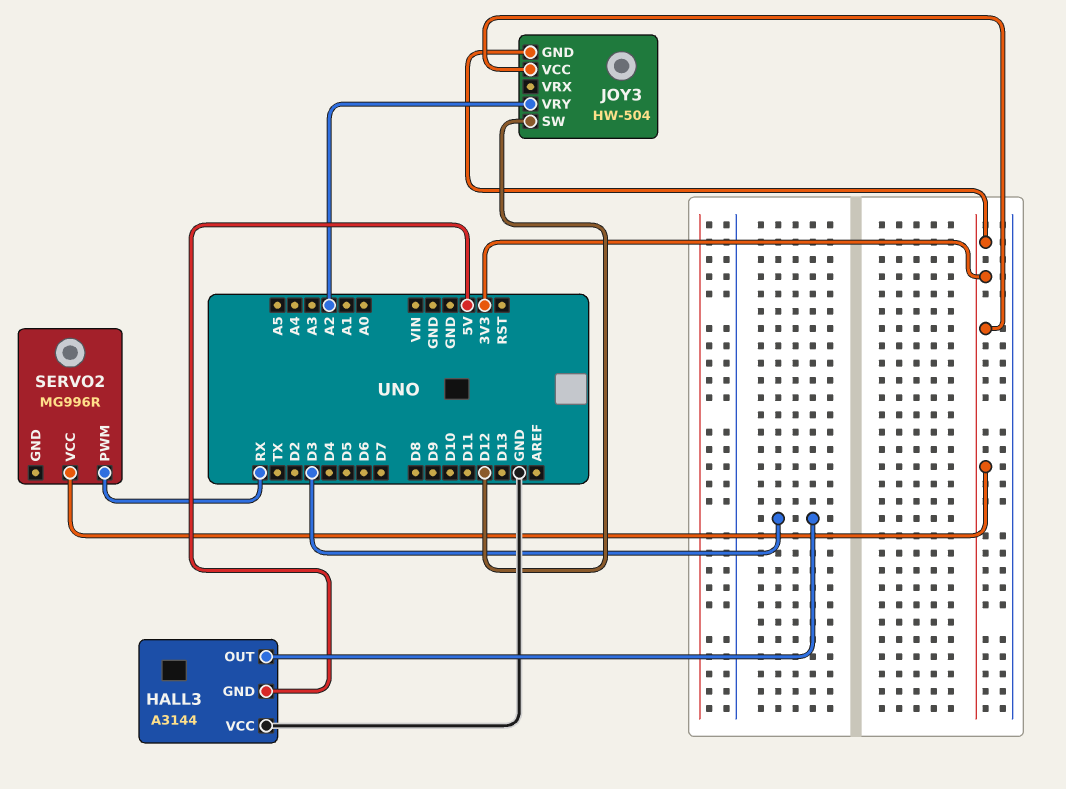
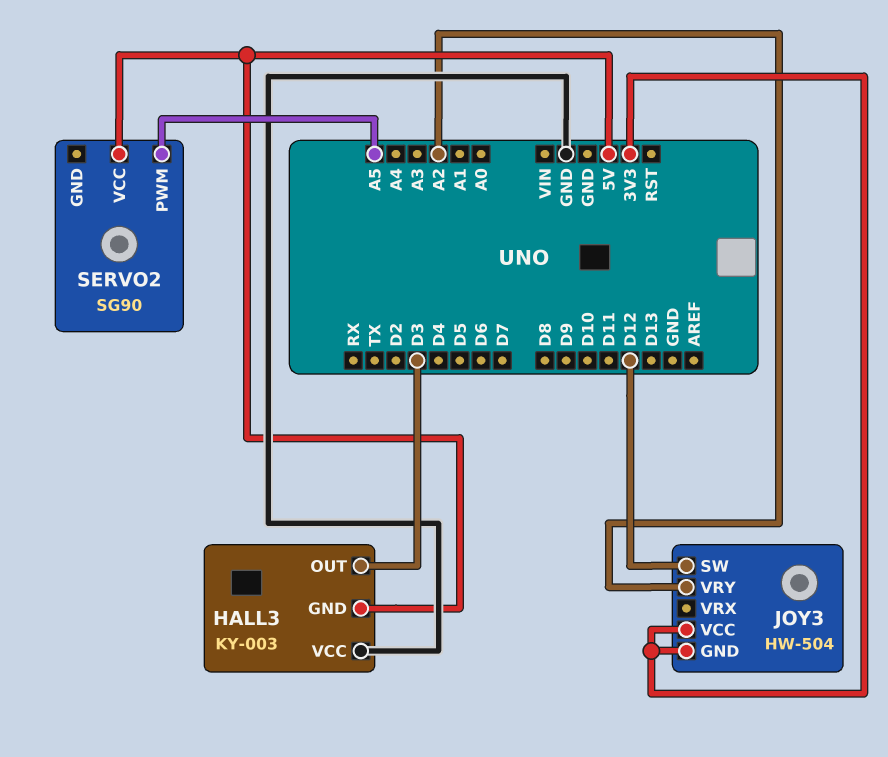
HALL3: A3144 -> KY-003
SERVO2: MG996R -> SG90
SERVO2 pin PWM: RX -> A5
SERVO2 pin VCC: 3V3 -> 5V

